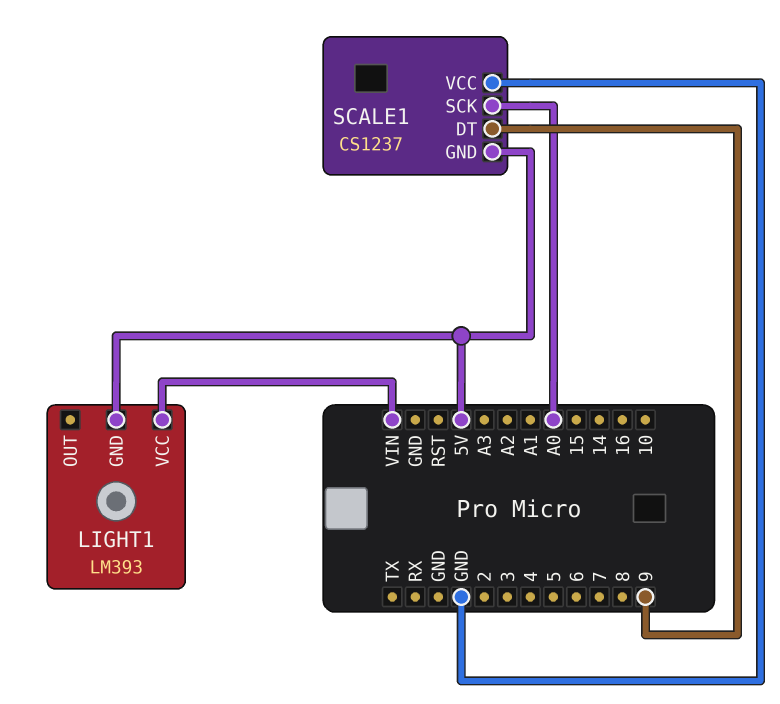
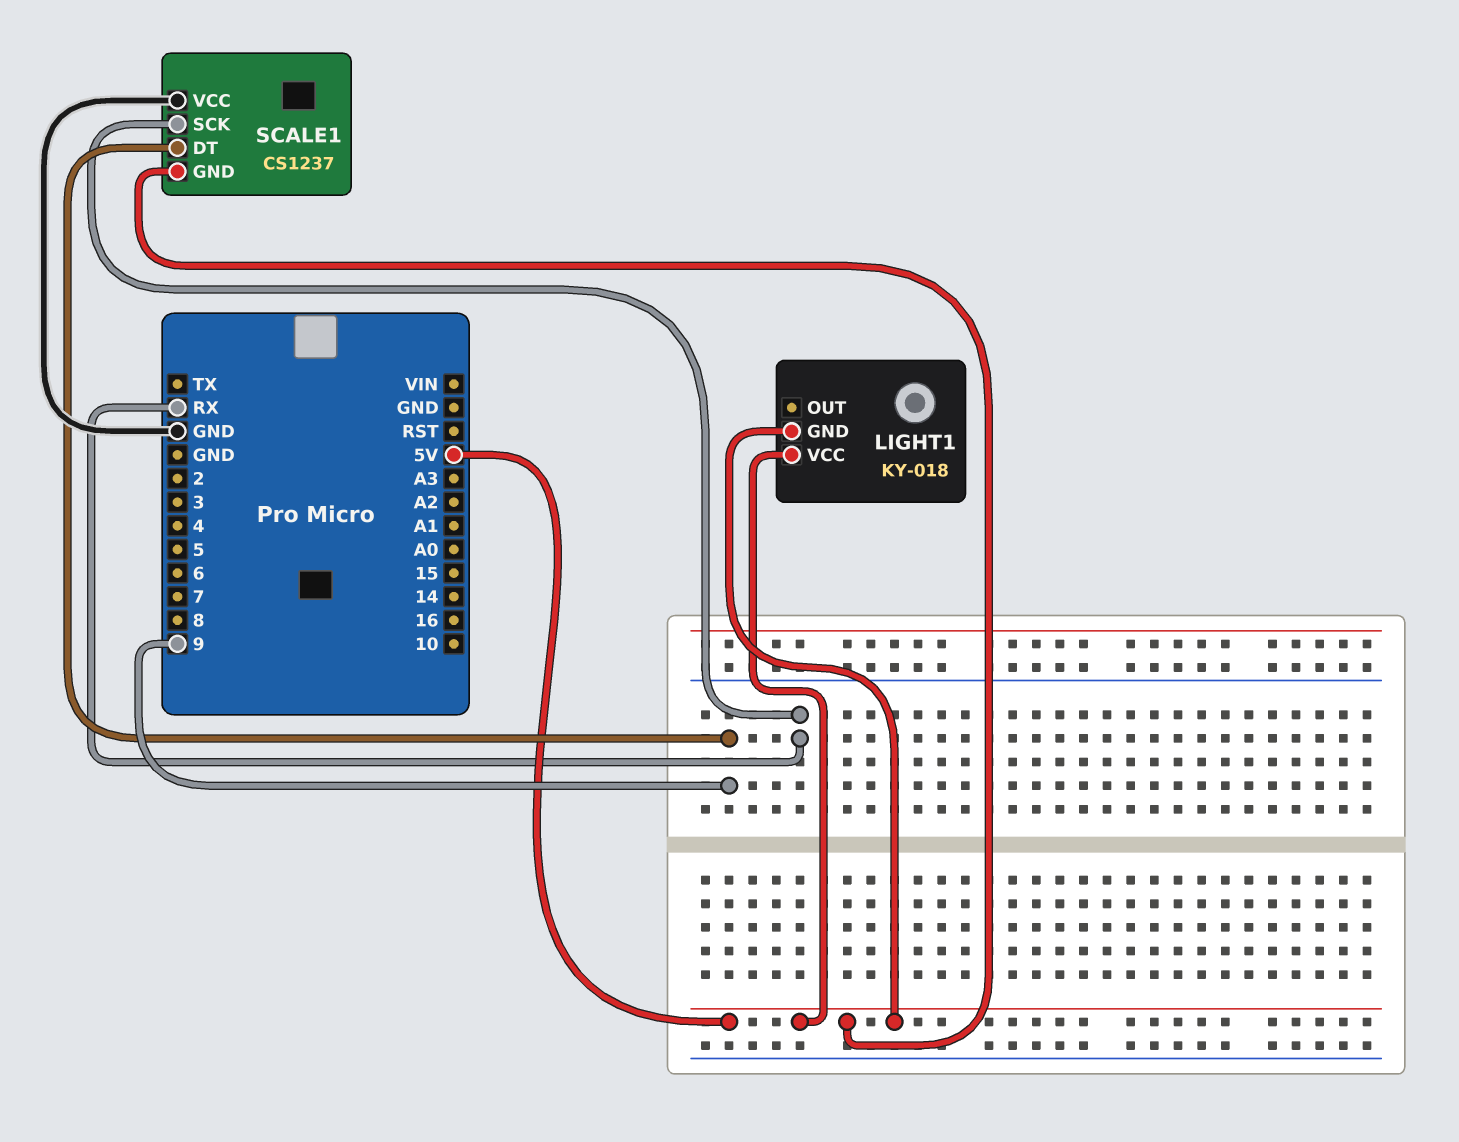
LIGHT1: LM393 -> KY-018
LIGHT1 pin VCC: VIN -> 5V
SCALE1 pin SCK: A0 -> RX

